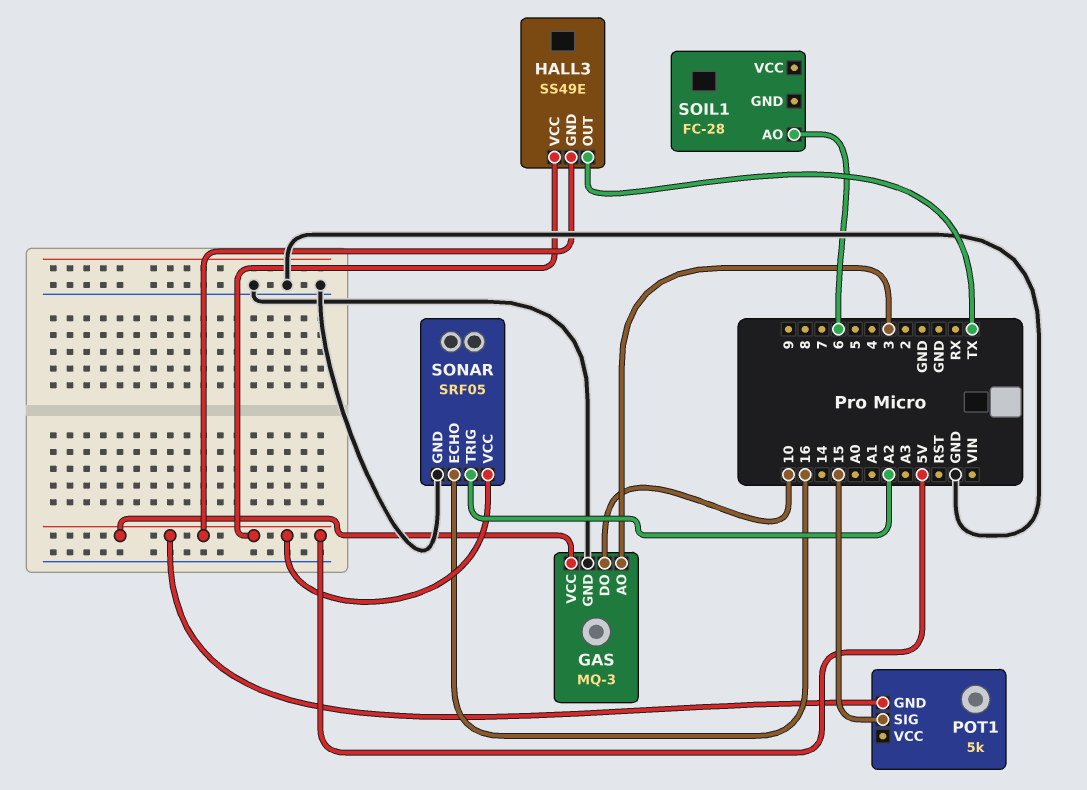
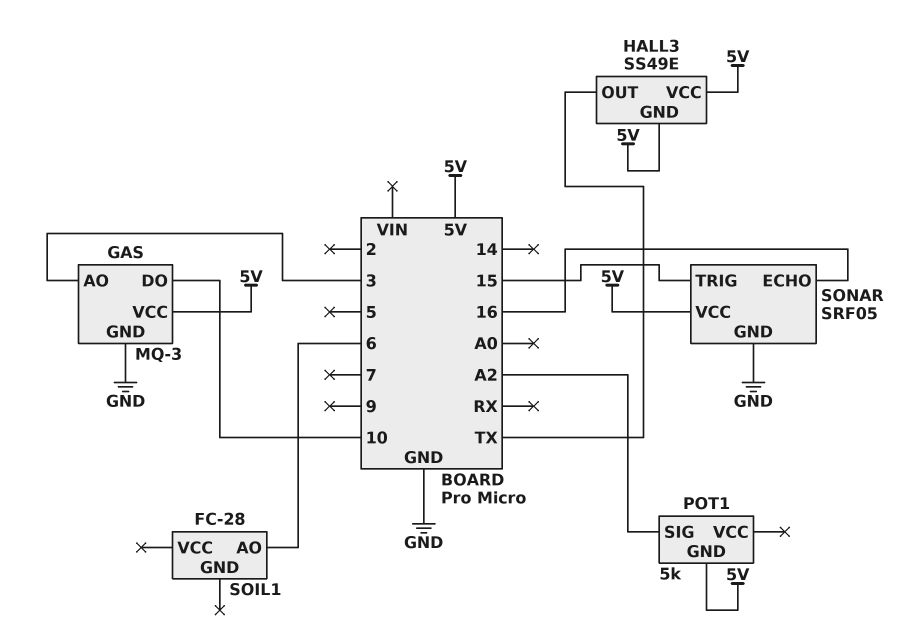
POT1 pin SIG: 15 -> A2
SONAR pin TRIG: A2 -> 15

